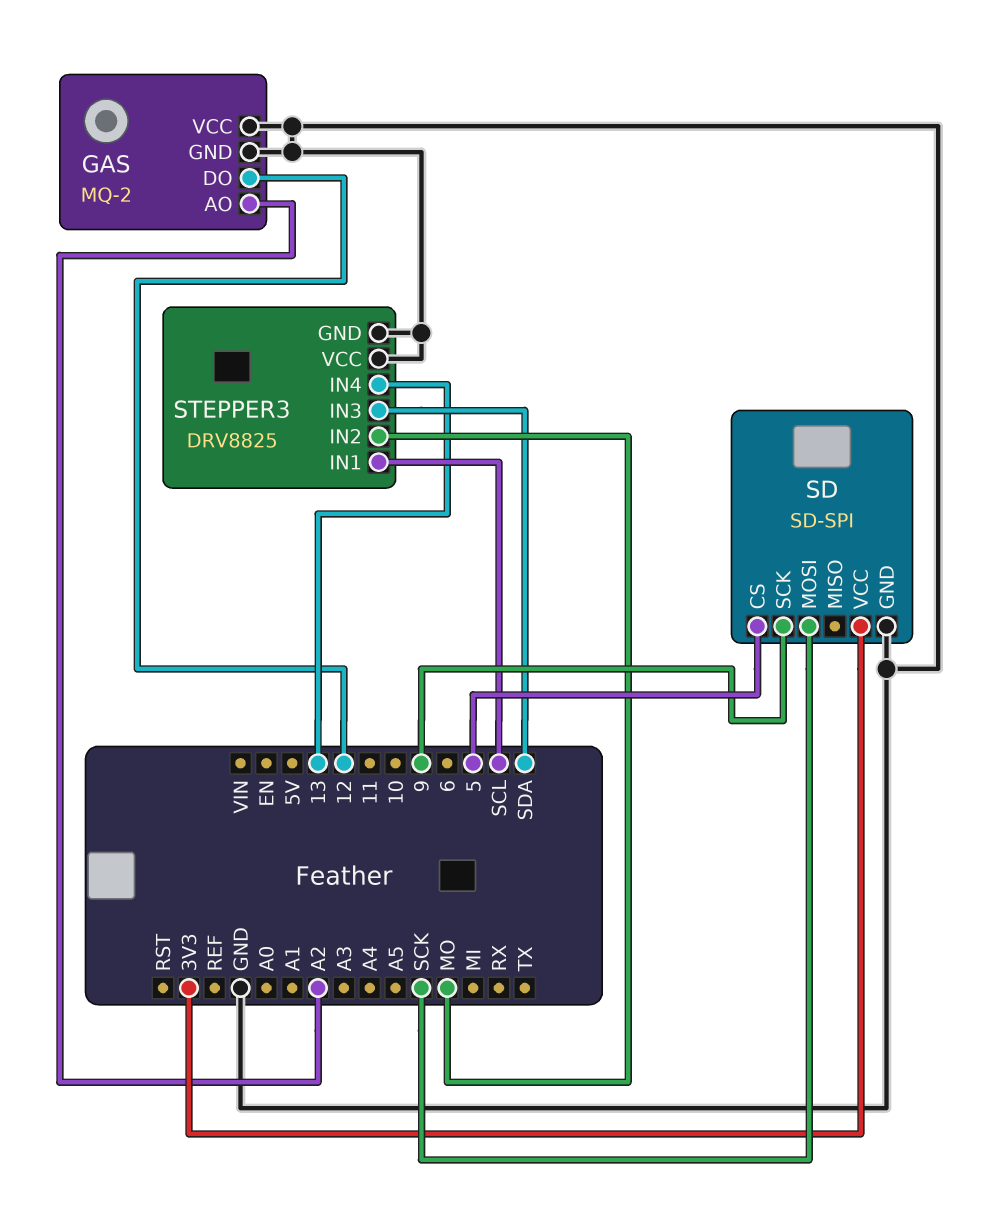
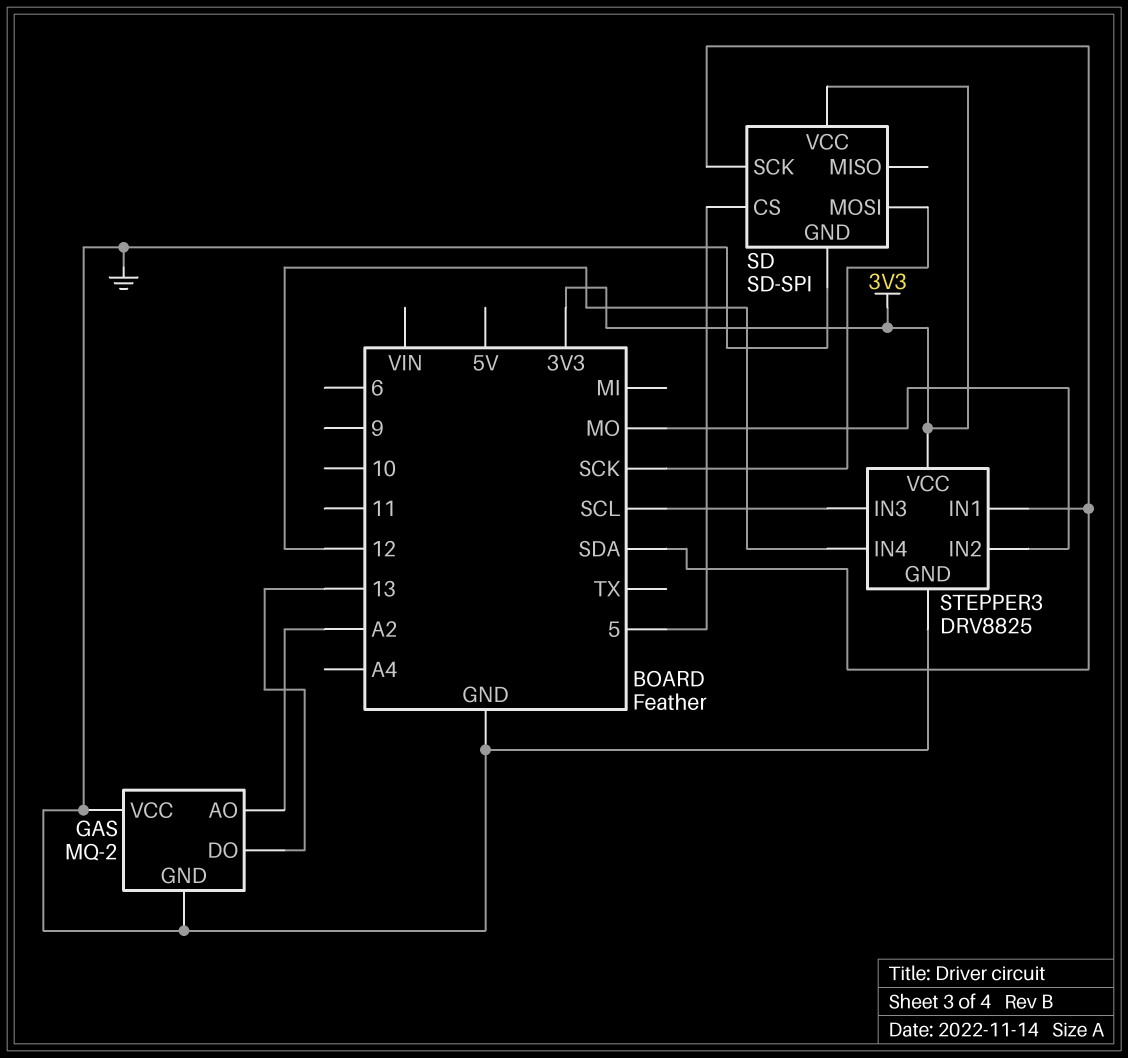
GAS pin DO: 12 -> 13
SD pin SCK: 9 -> SDA
STEPPER3 pin IN1: SCL -> SDA
STEPPER3 pin IN3: SDA -> SCL
STEPPER3 pin IN4: 13 -> 12
STEPPER3 pin VCC: GND -> 3V3

